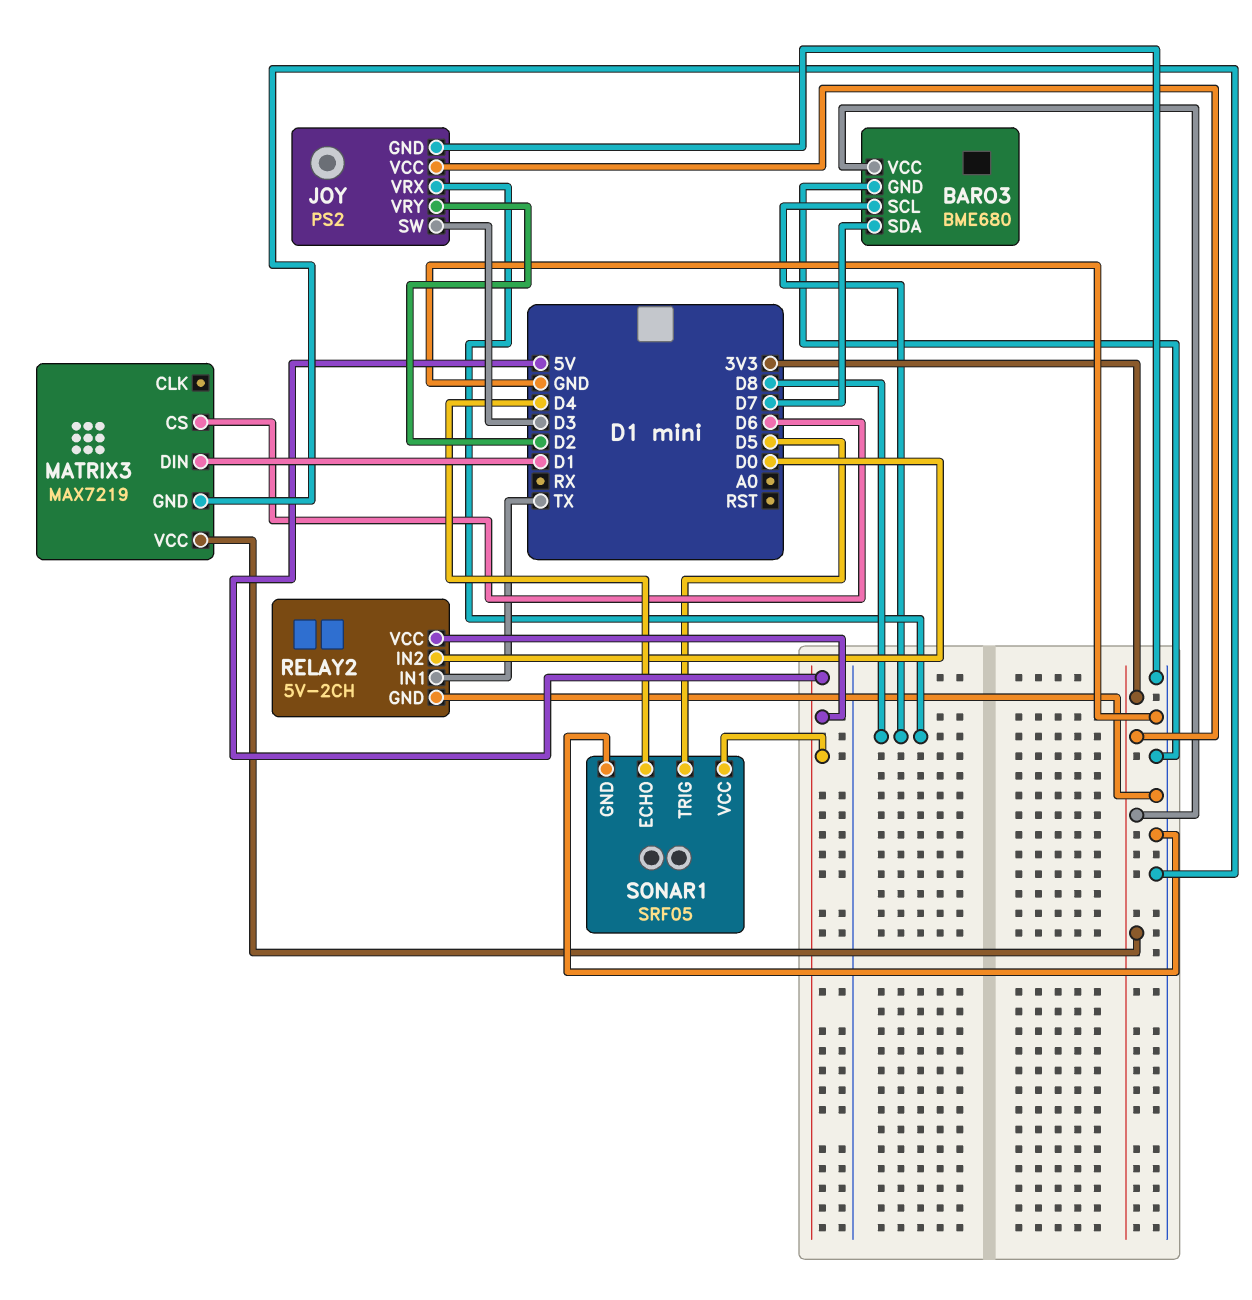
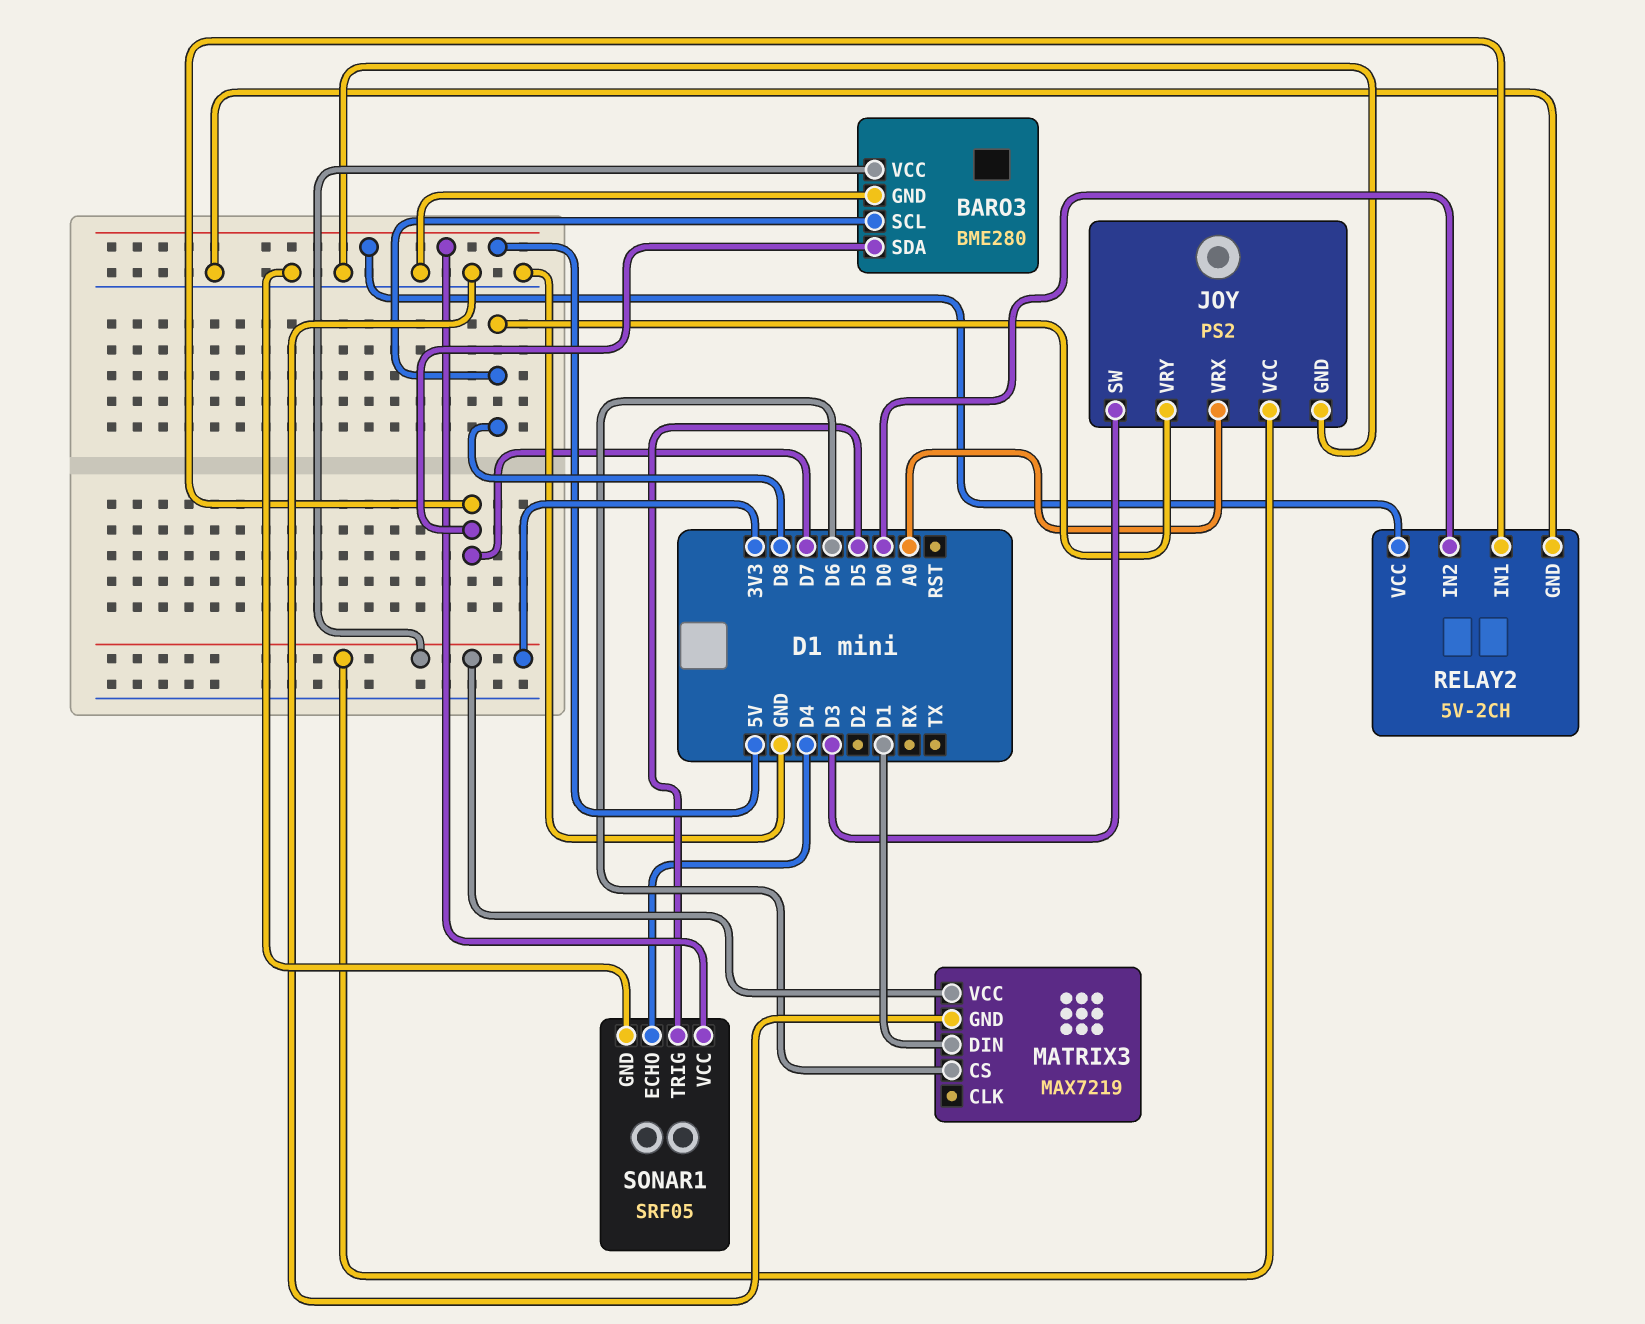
BARO3: BME680 -> BME280
JOY pin VRX: D8 -> A0
JOY pin VRY: D2 -> D8
RELAY2 pin IN1: TX -> D7

